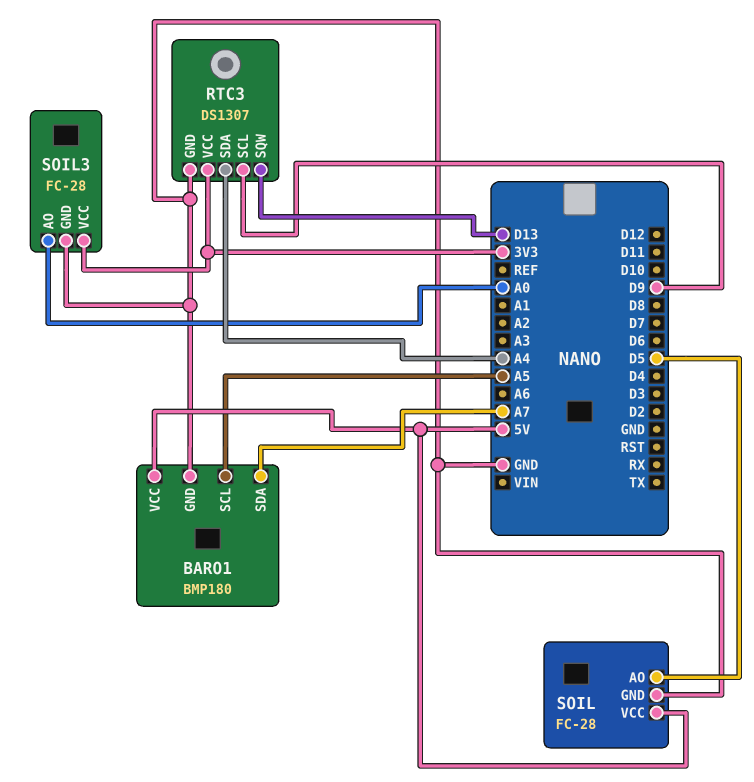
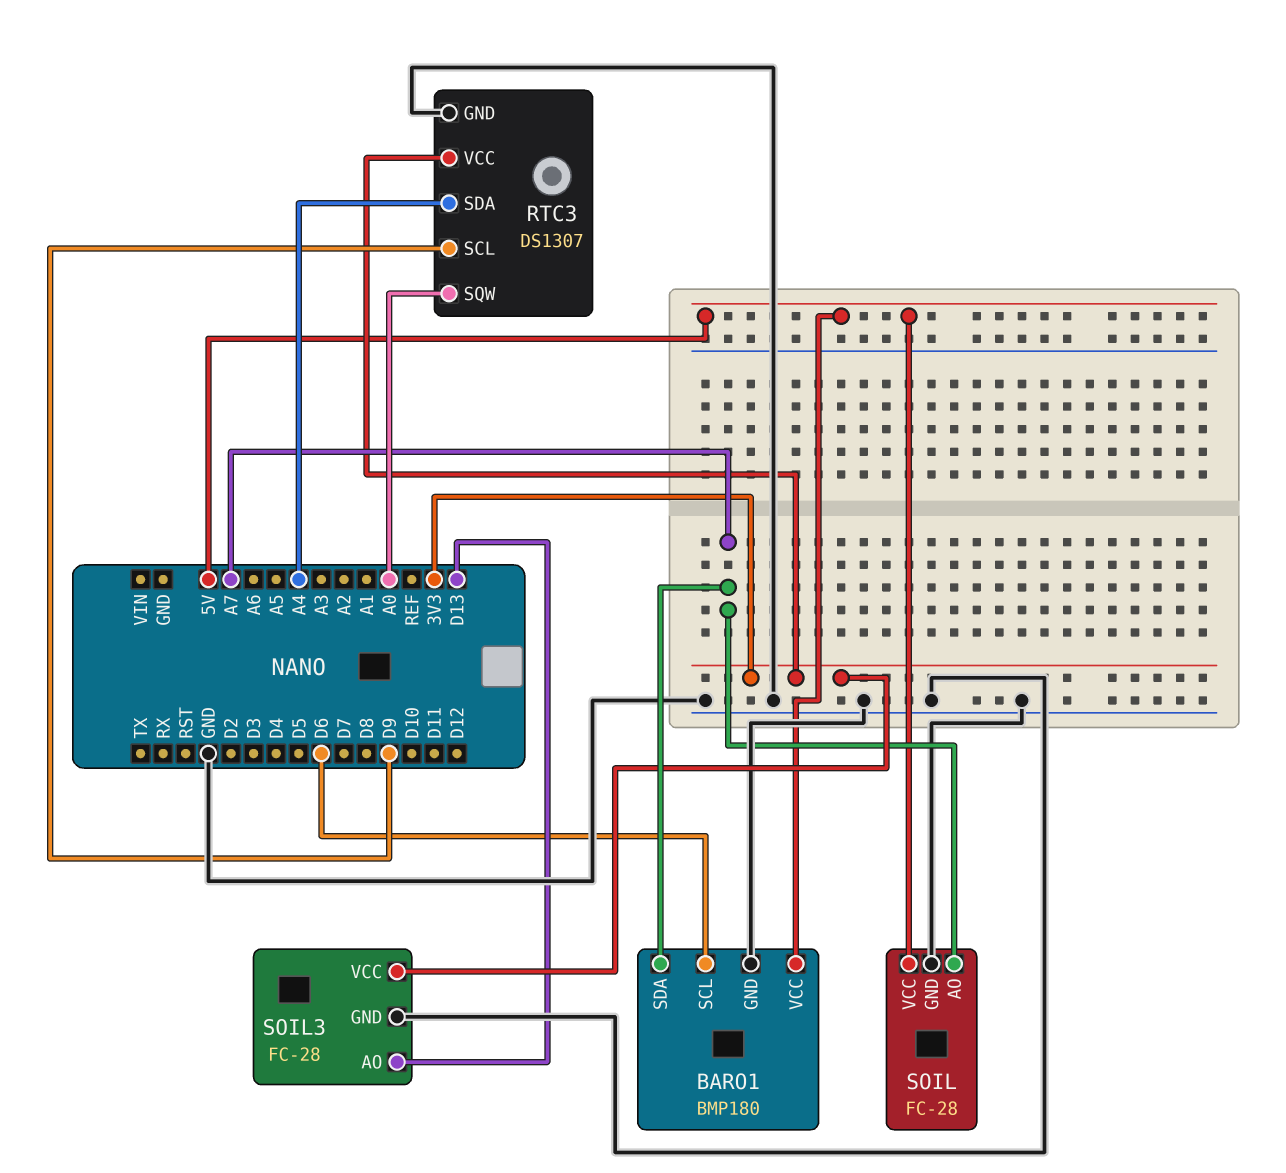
BARO1 pin SCL: A5 -> D6
RTC3 pin SQW: D13 -> A0
SOIL pin AO: D5 -> A7
SOIL3 pin AO: A0 -> D13

